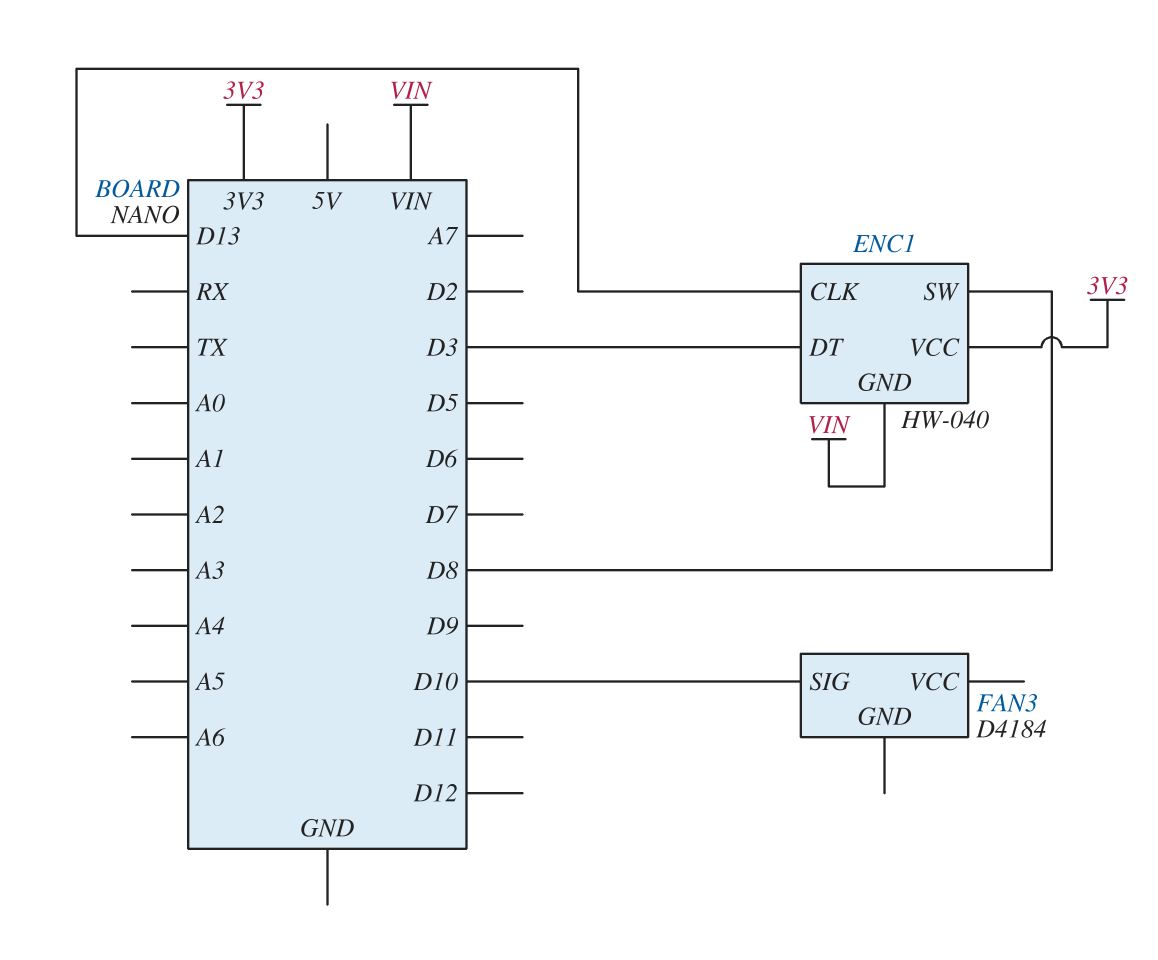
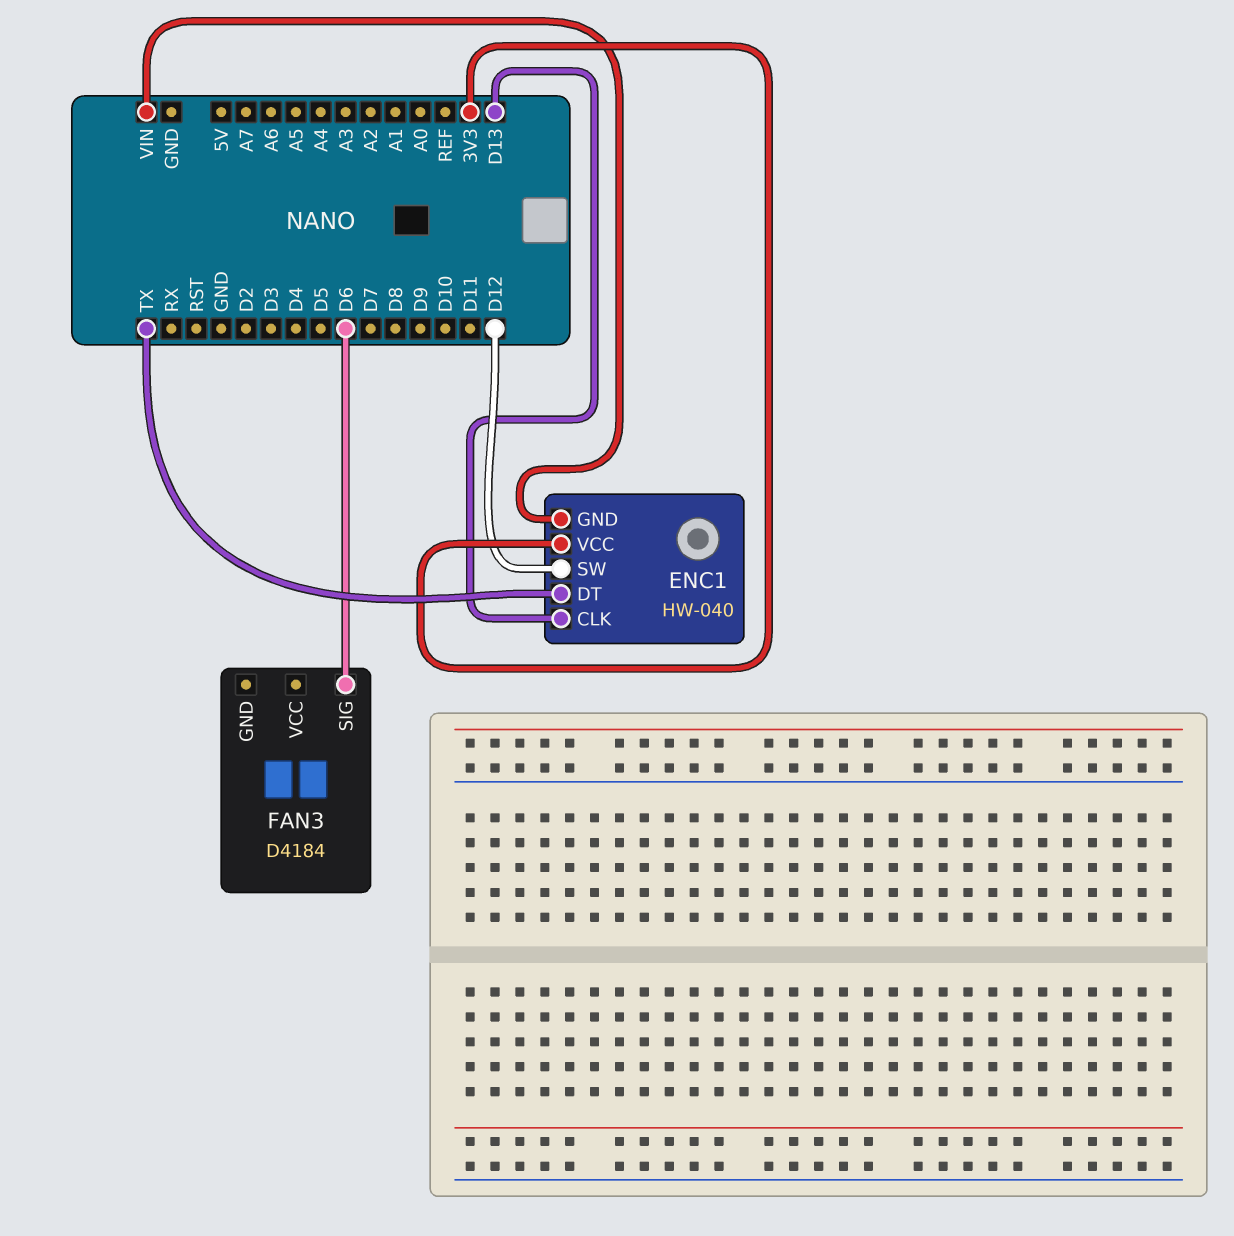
ENC1 pin DT: D3 -> TX
ENC1 pin SW: D8 -> D12
FAN3 pin SIG: D10 -> D6

